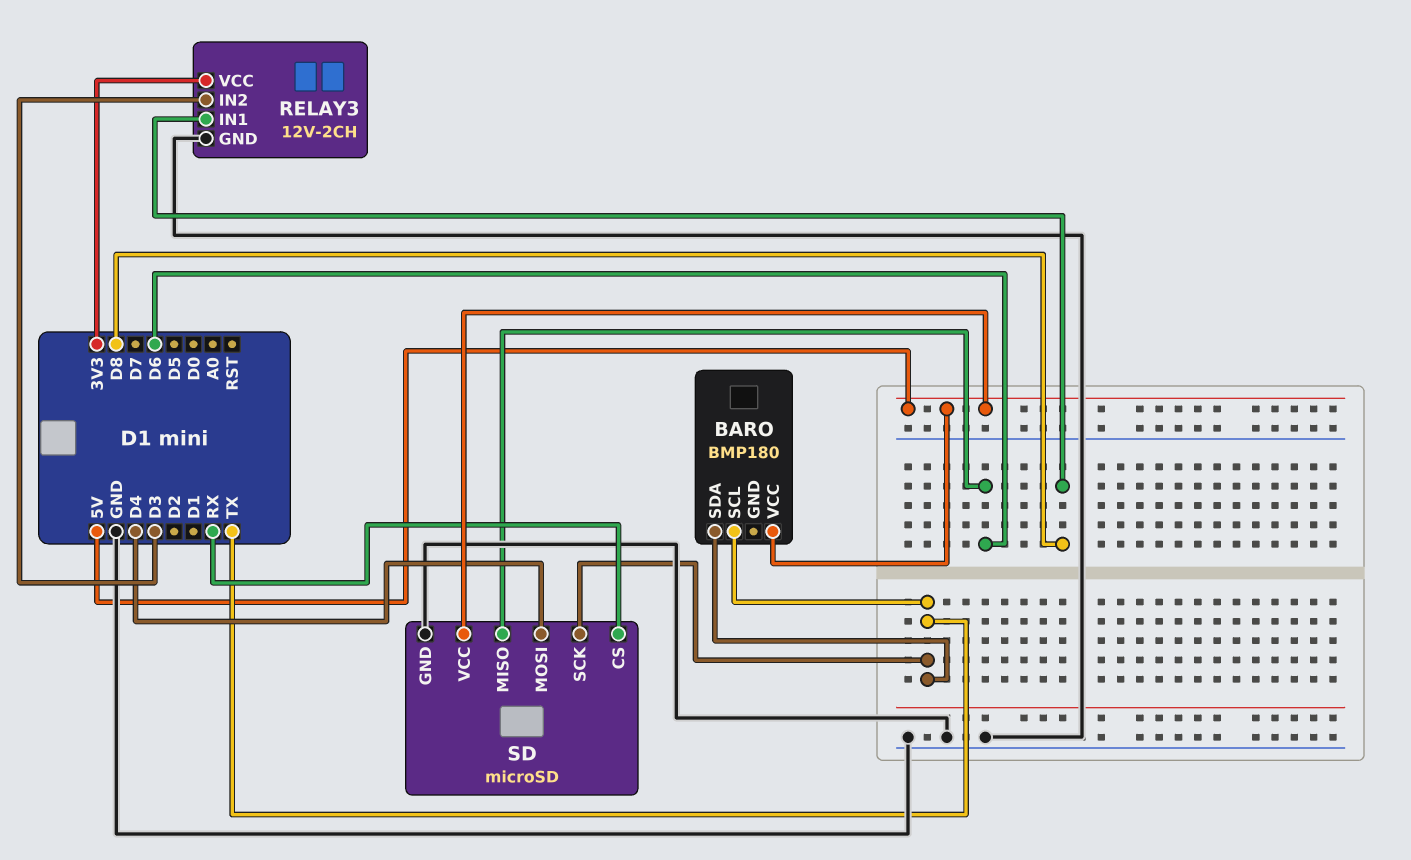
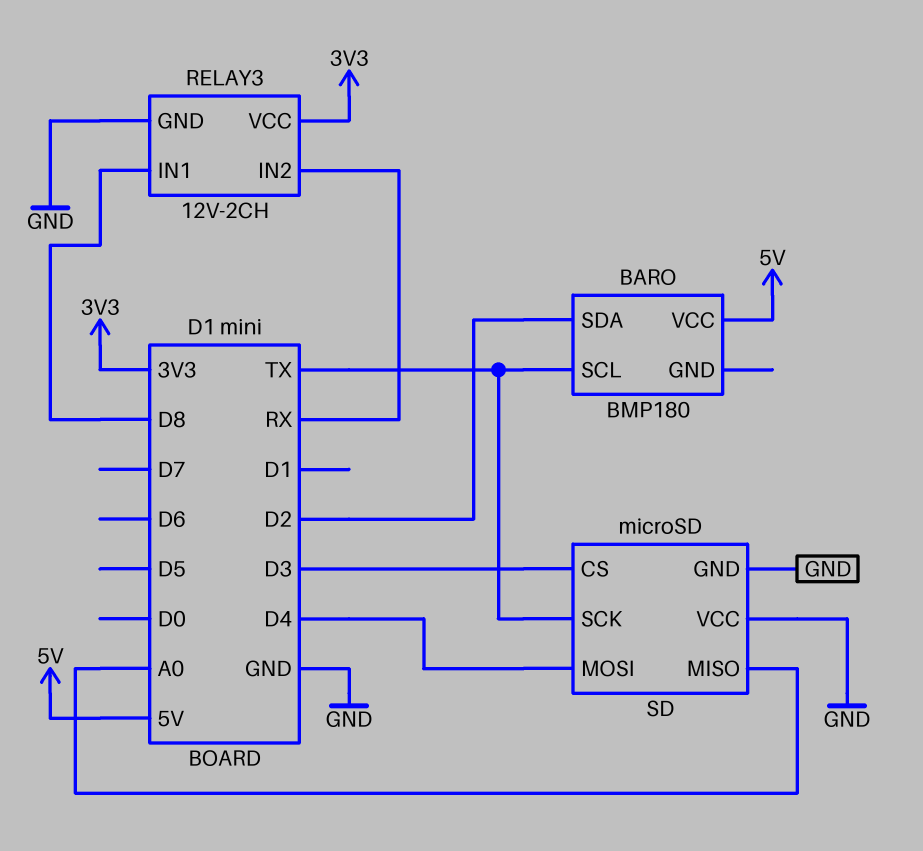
BARO pin SDA: TX -> D2
RELAY3 pin IN2: D3 -> RX
SD pin CS: RX -> D3
SD pin MISO: D6 -> A0
SD pin VCC: 5V -> GND

